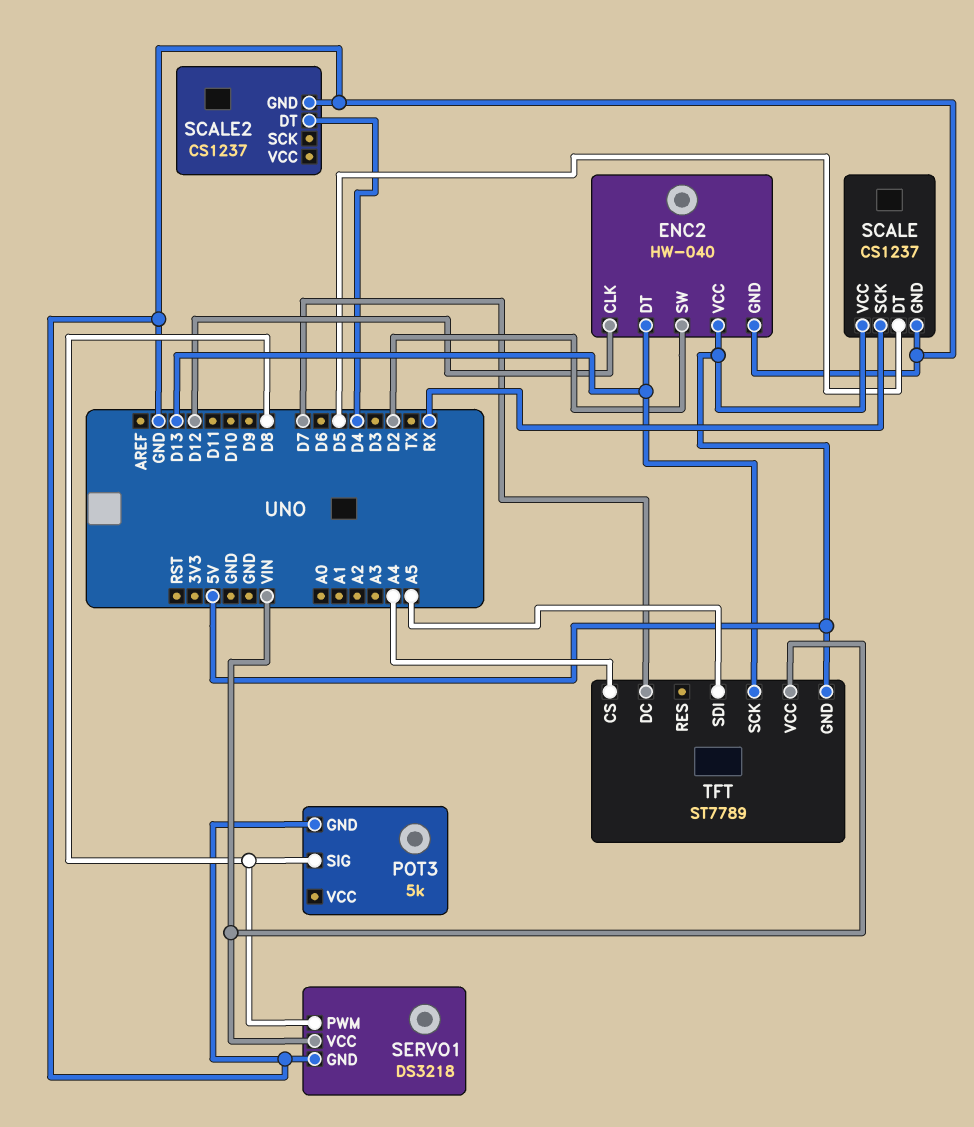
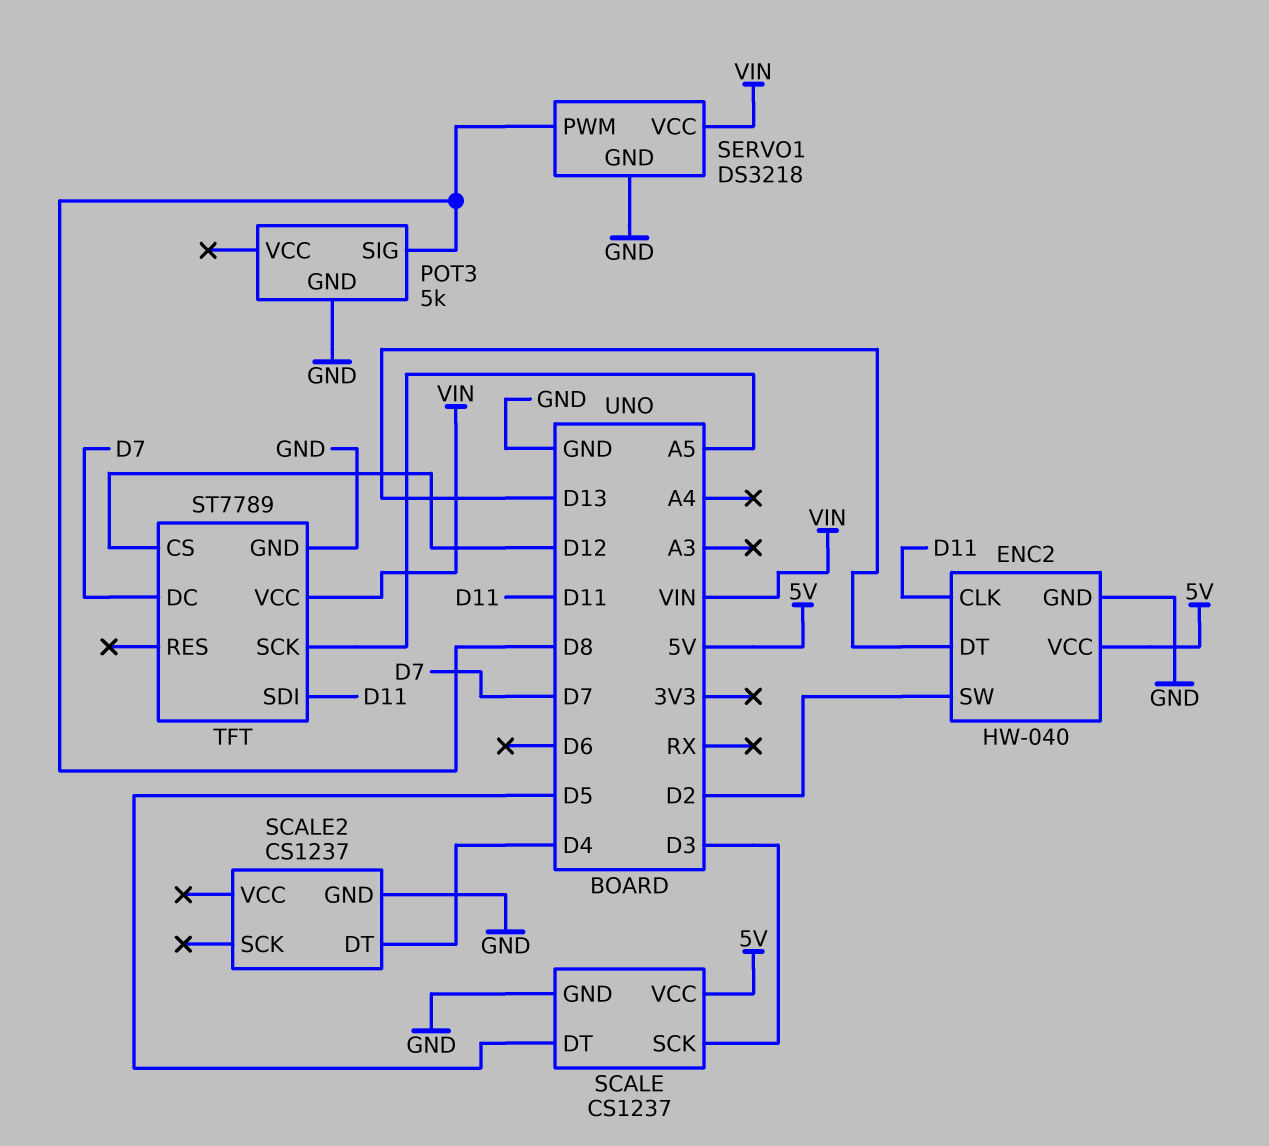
ENC2 pin CLK: D12 -> D11
SCALE pin SCK: RX -> D3
TFT pin CS: A4 -> D12
TFT pin GND: 5V -> GND
TFT pin SCK: D13 -> A5
TFT pin SDI: A5 -> D11

